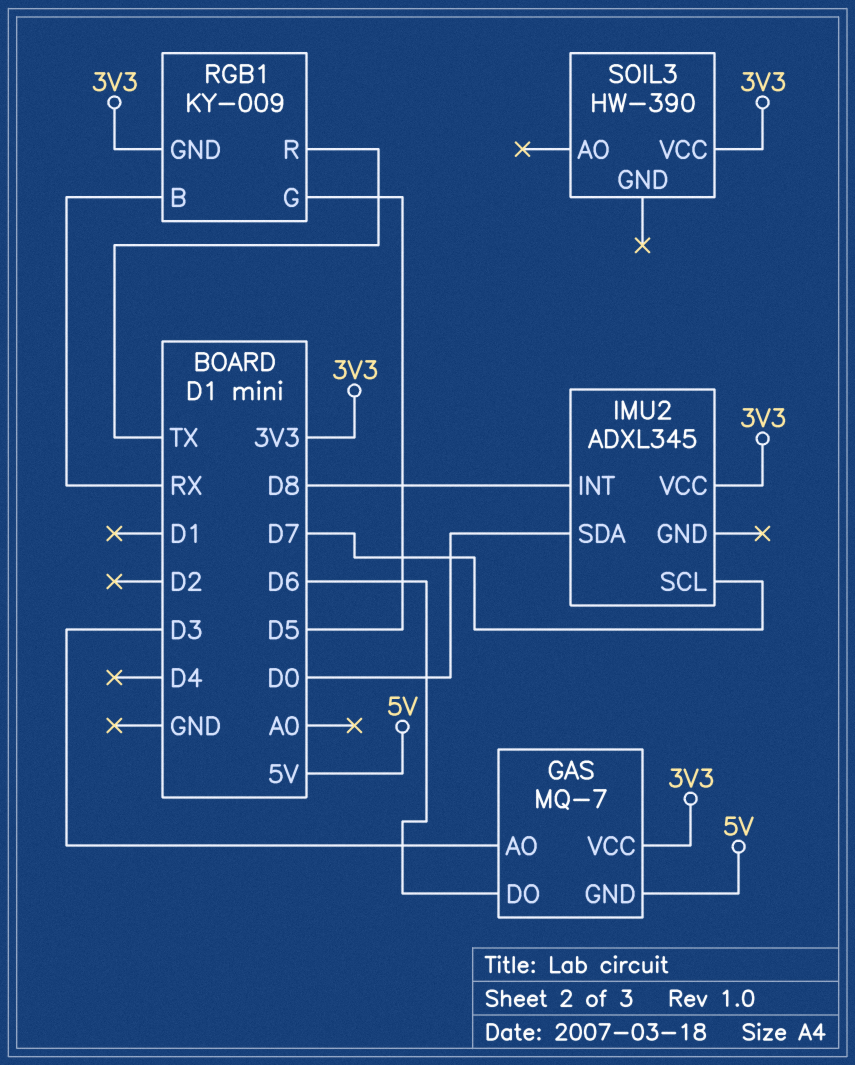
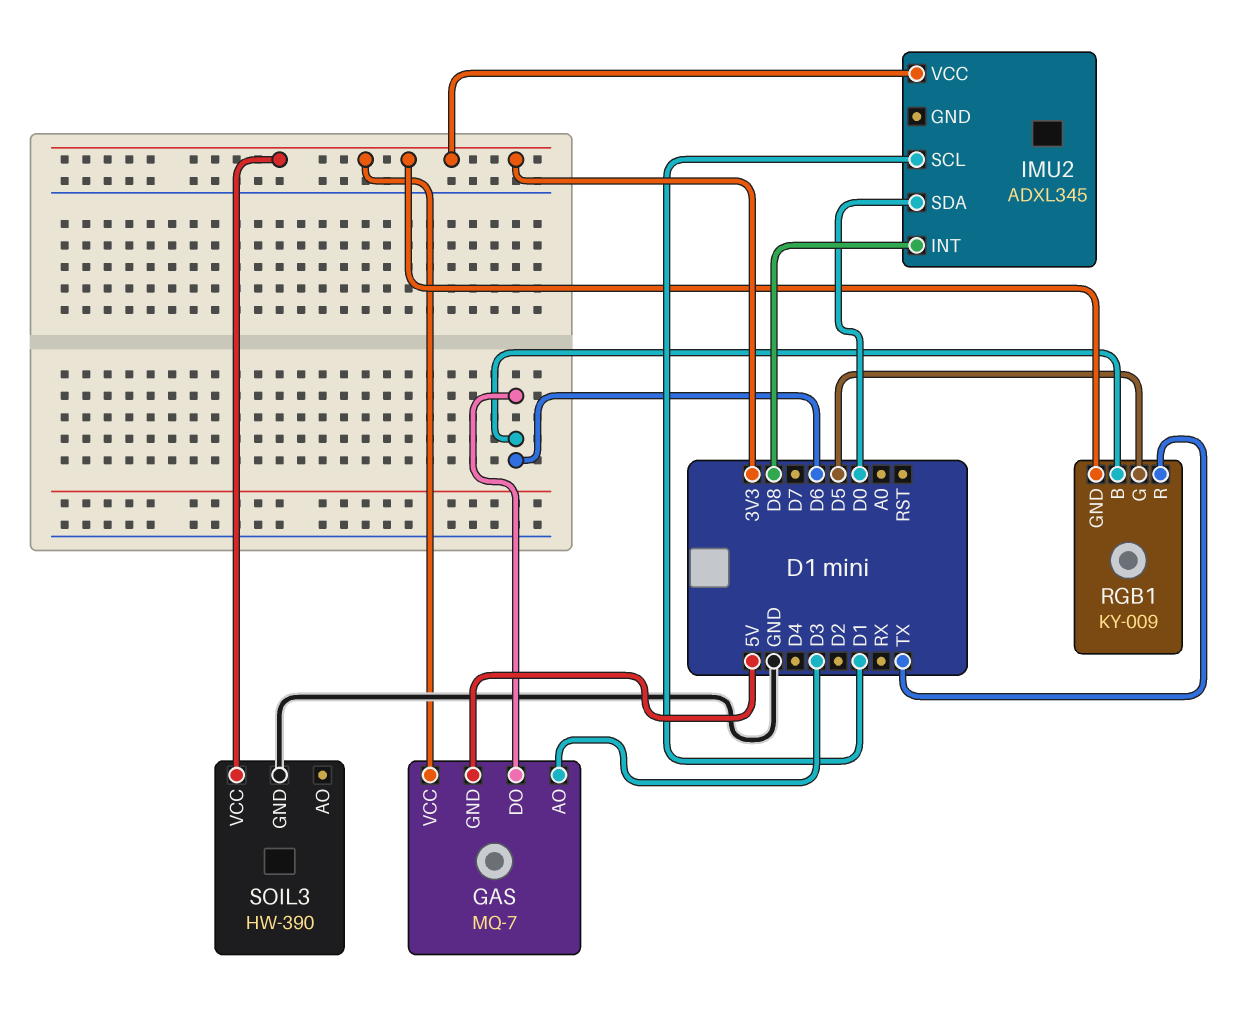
IMU2 pin SCL: D7 -> D1
RGB1 pin B: RX -> D6
SOIL3 pin GND: none -> GND

